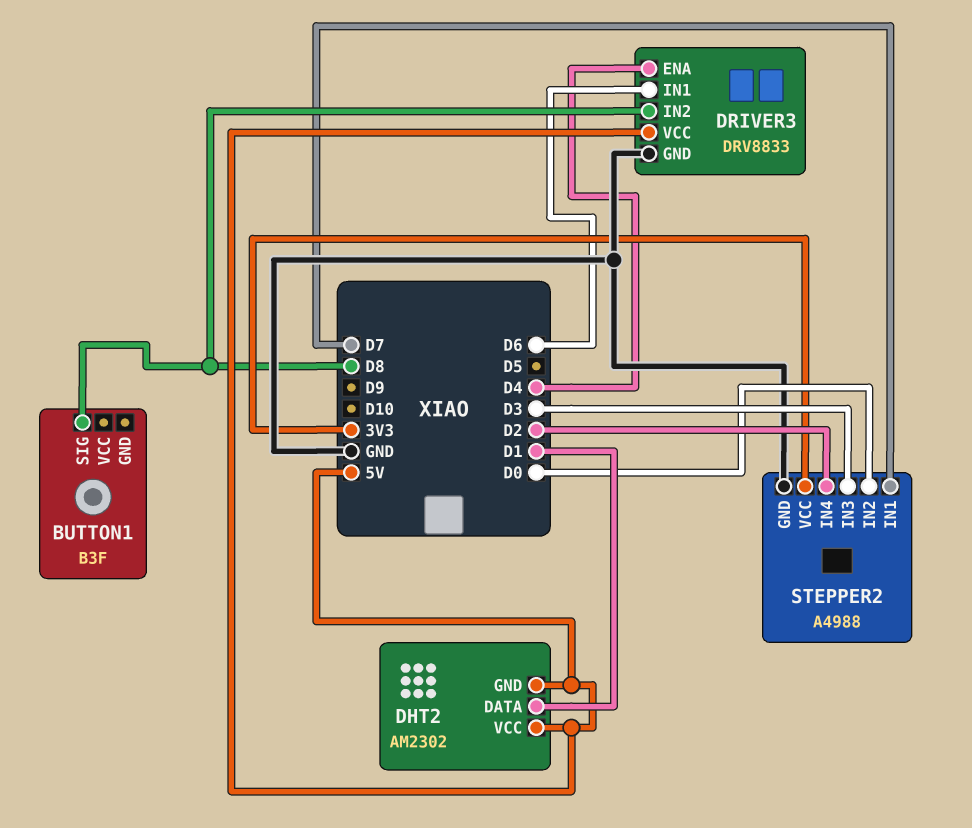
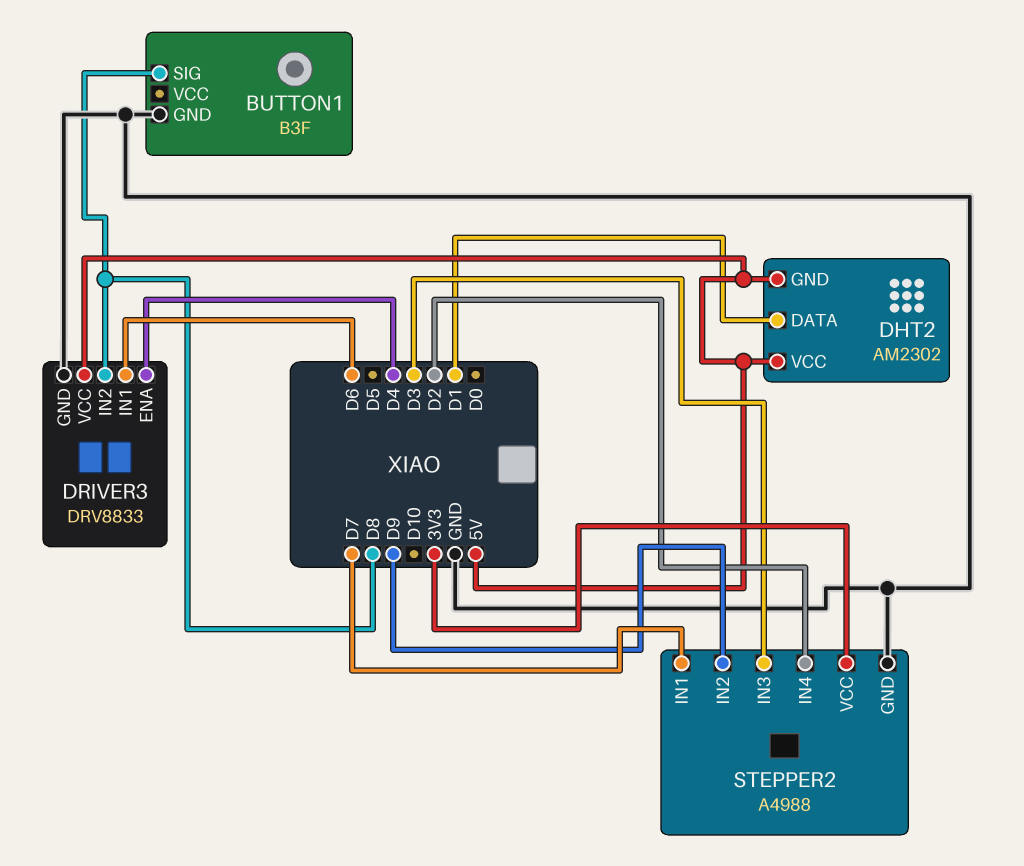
BUTTON1 pin GND: none -> GND
STEPPER2 pin IN2: D0 -> D9

